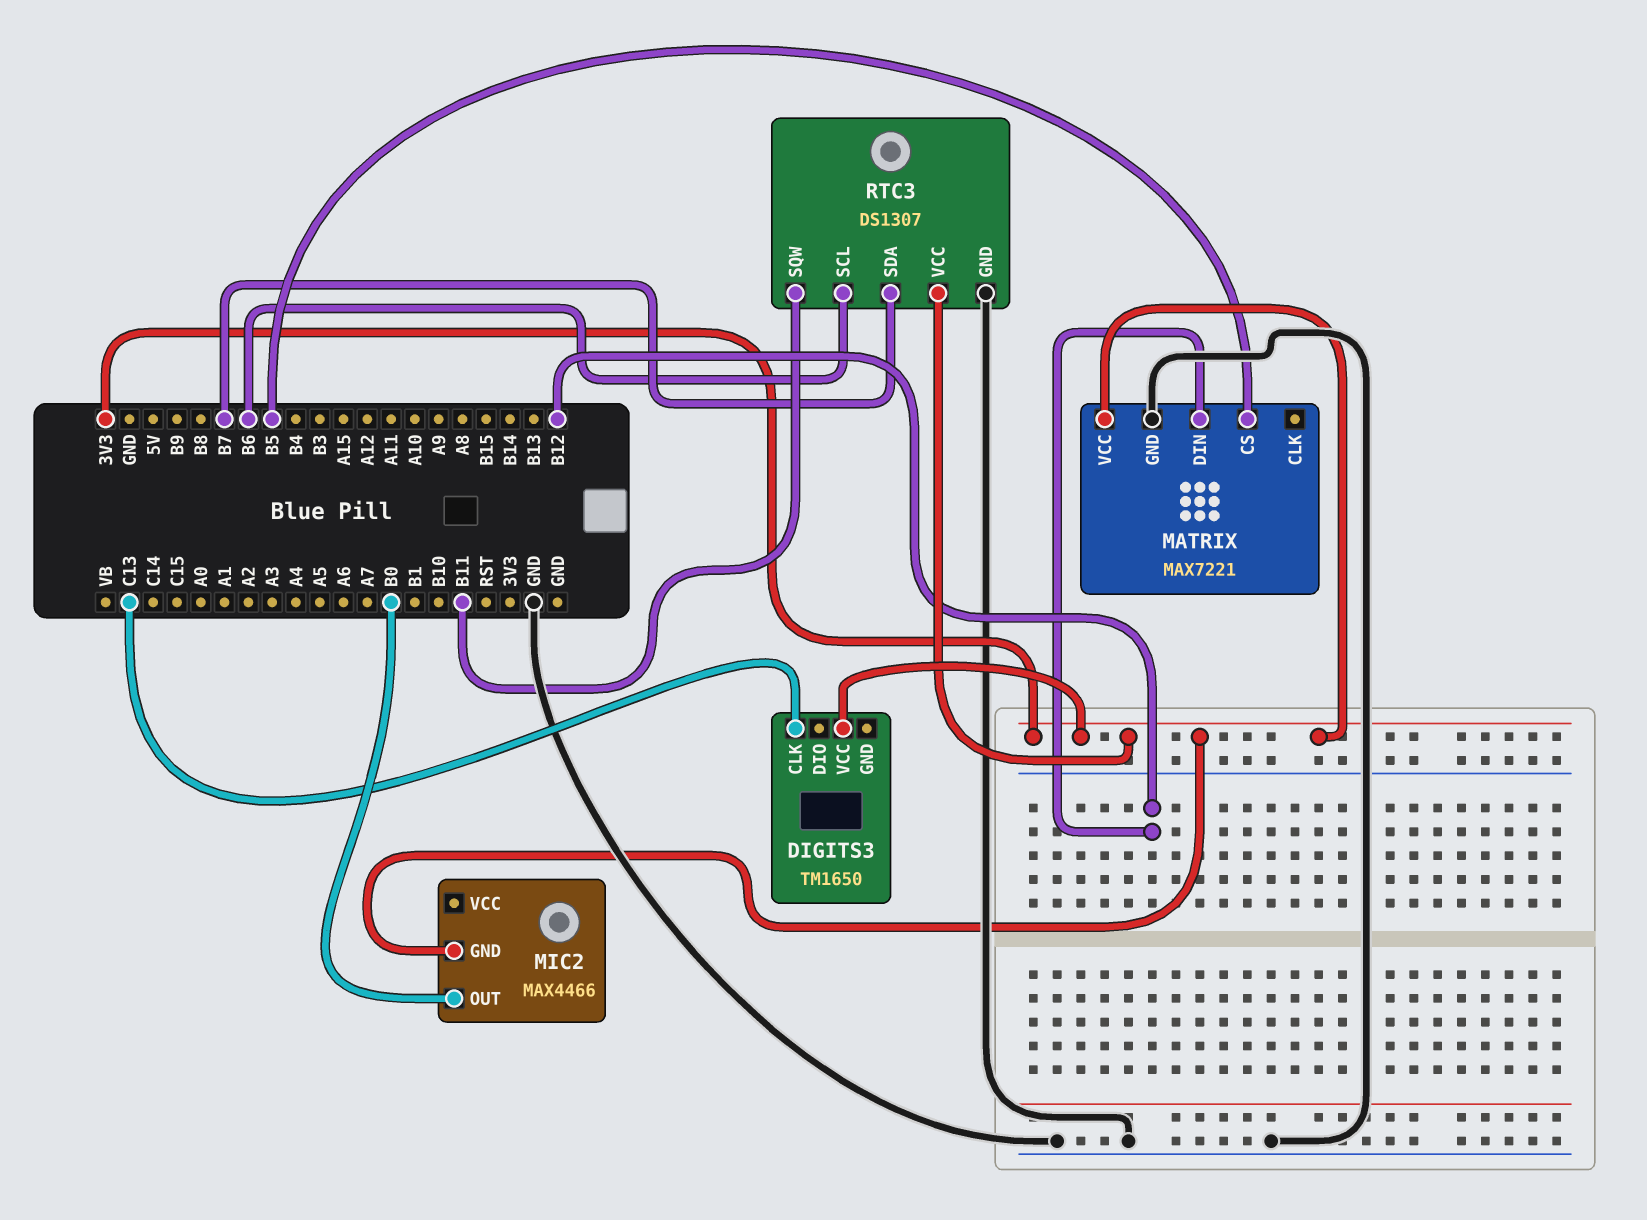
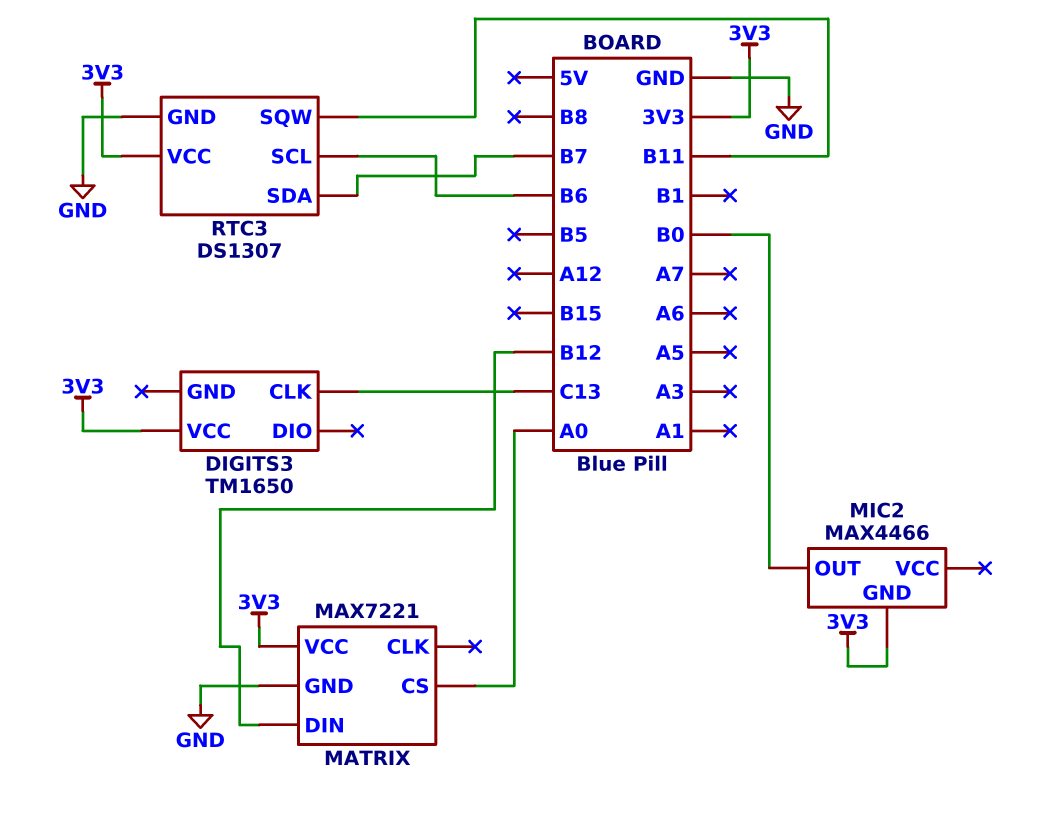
MATRIX pin CS: B5 -> A0

